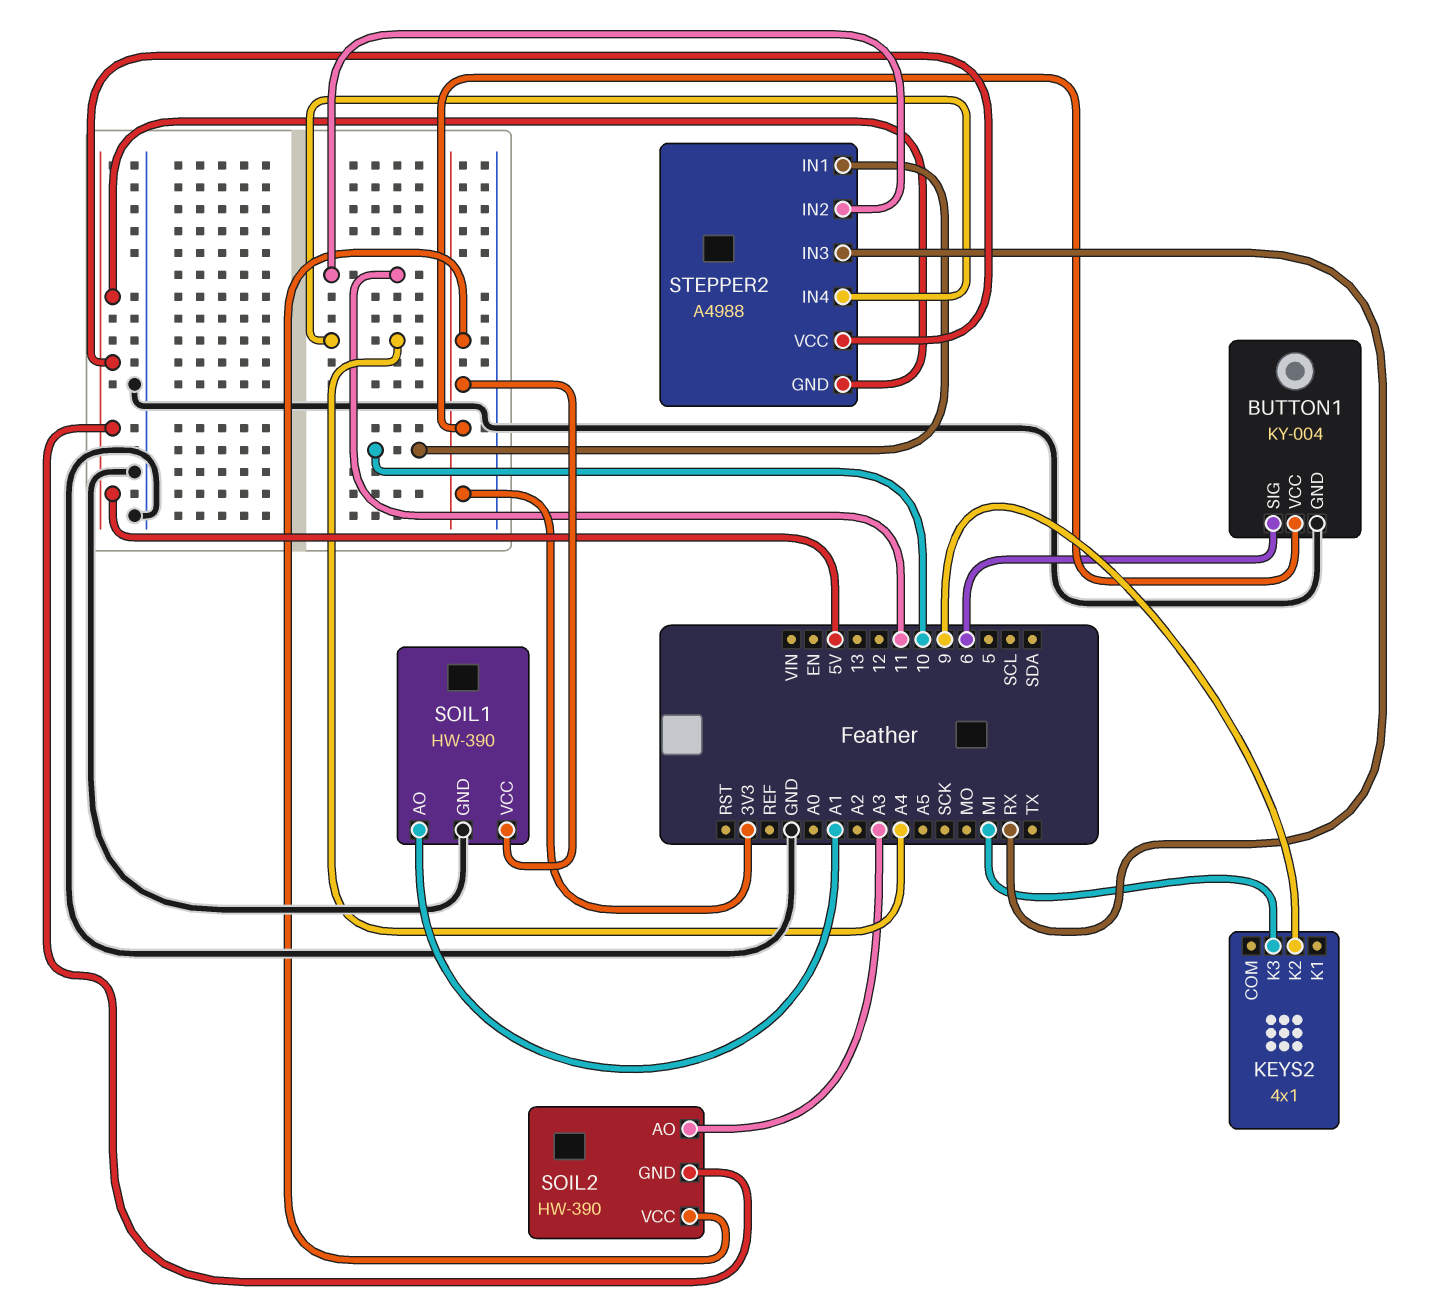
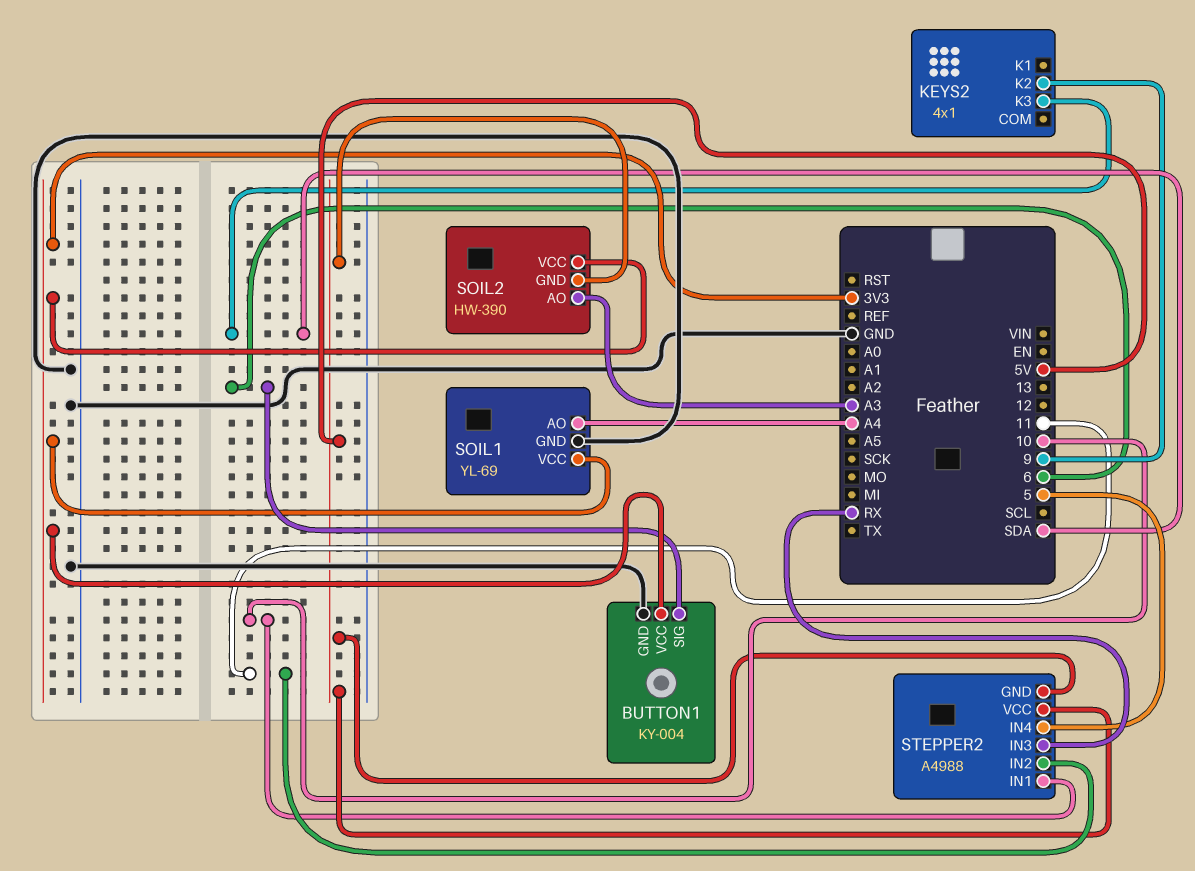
KEYS2 pin K3: MI -> SDA
SOIL1: HW-390 -> YL-69
SOIL1 pin AO: A1 -> A4
STEPPER2 pin IN4: A4 -> 5

